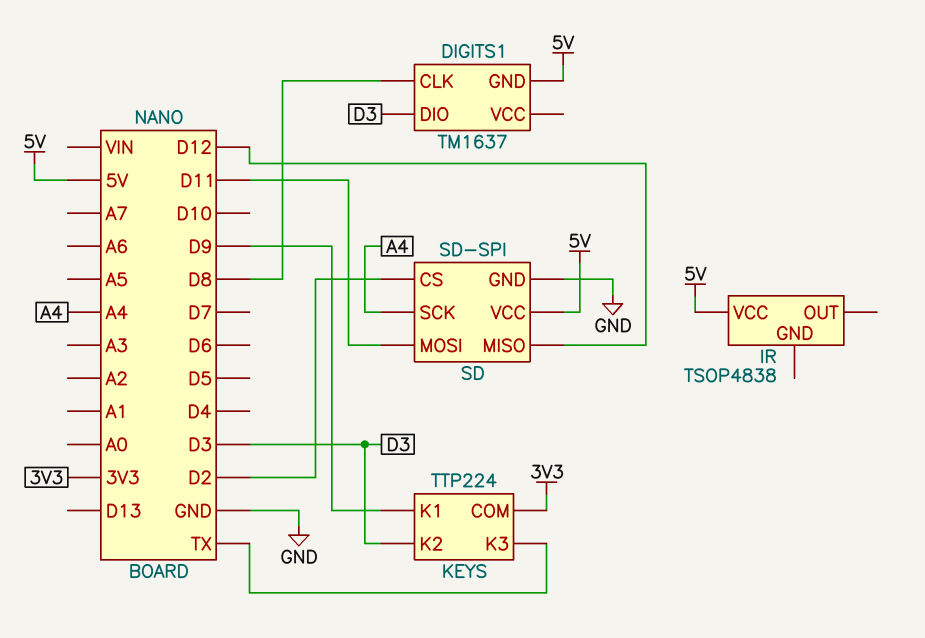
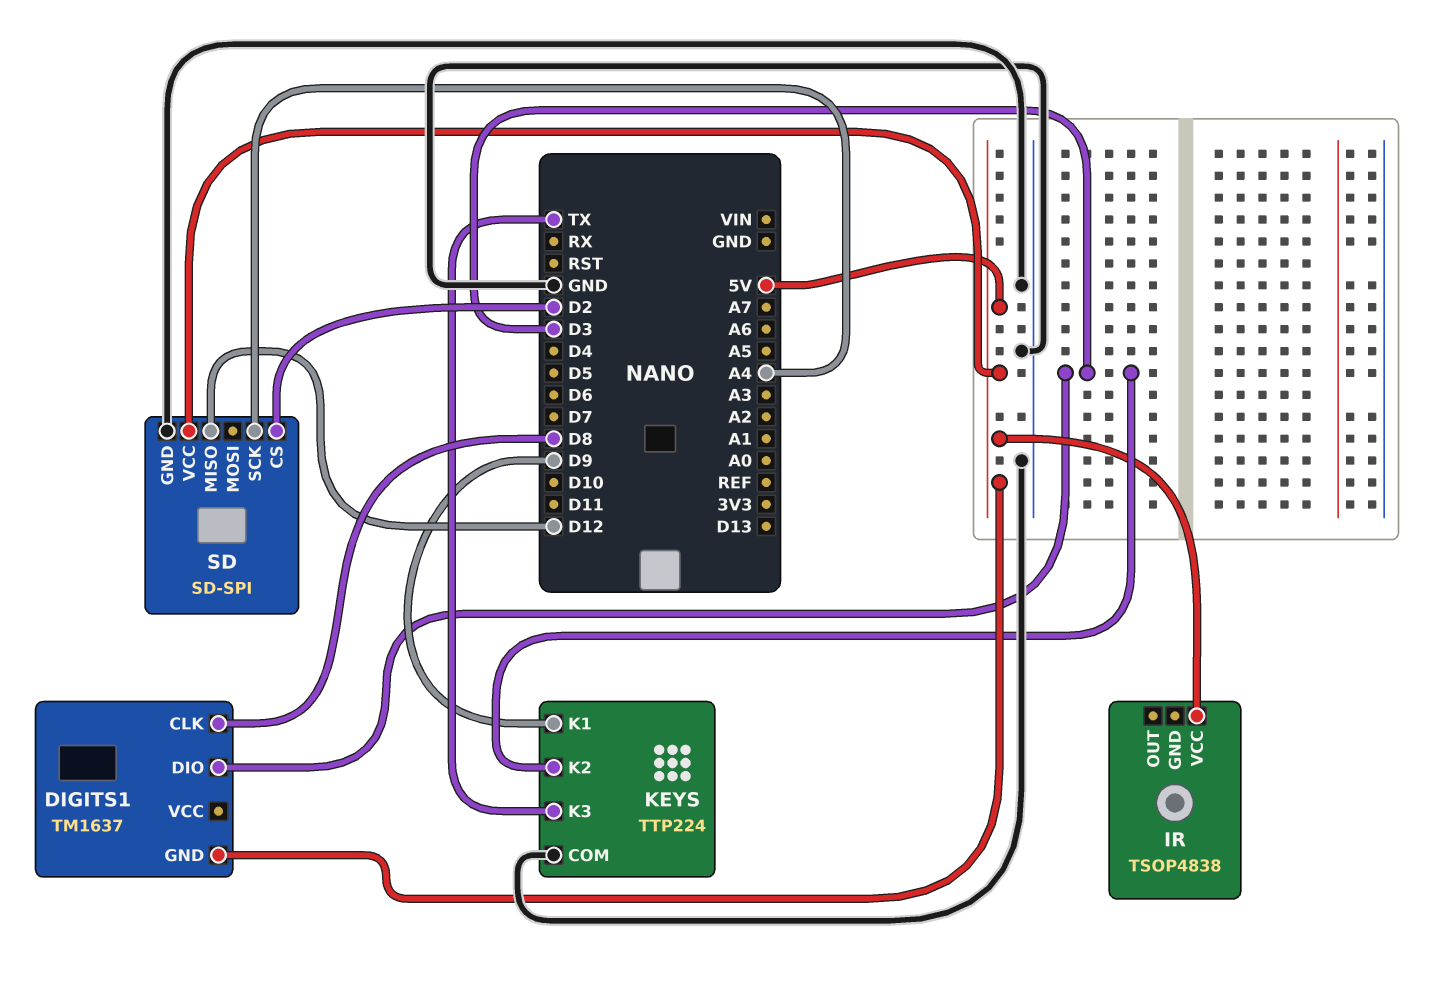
KEYS pin COM: 3V3 -> GND
SD pin MOSI: D11 -> none

